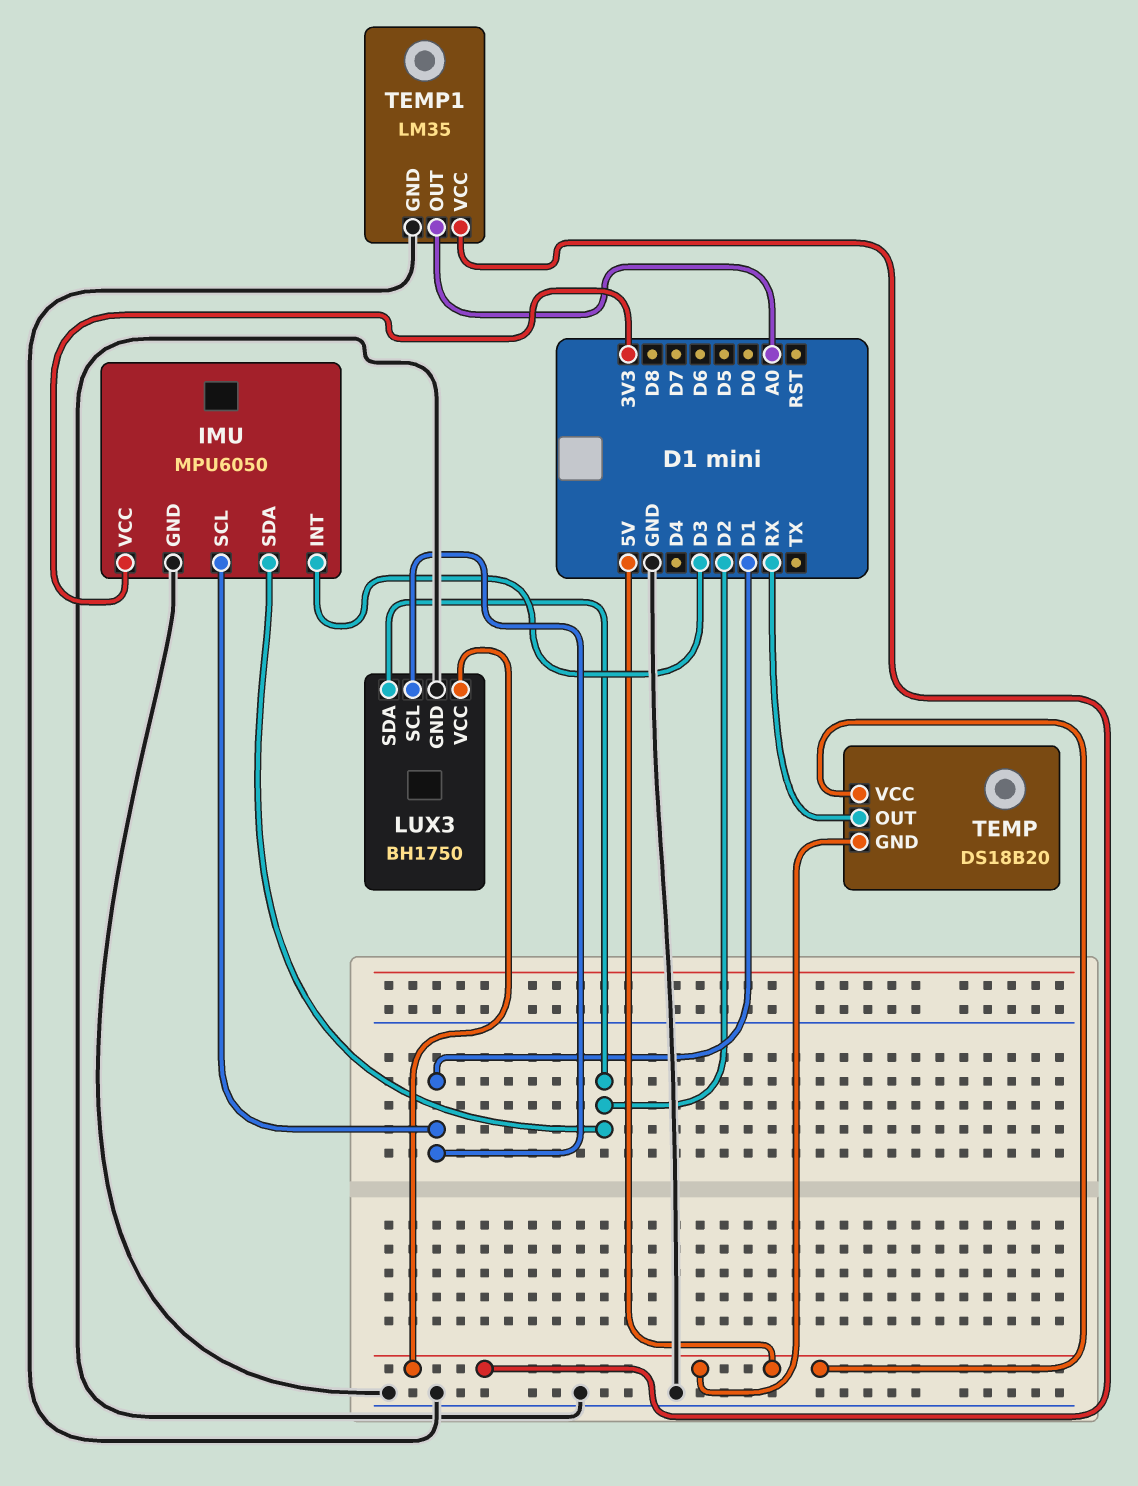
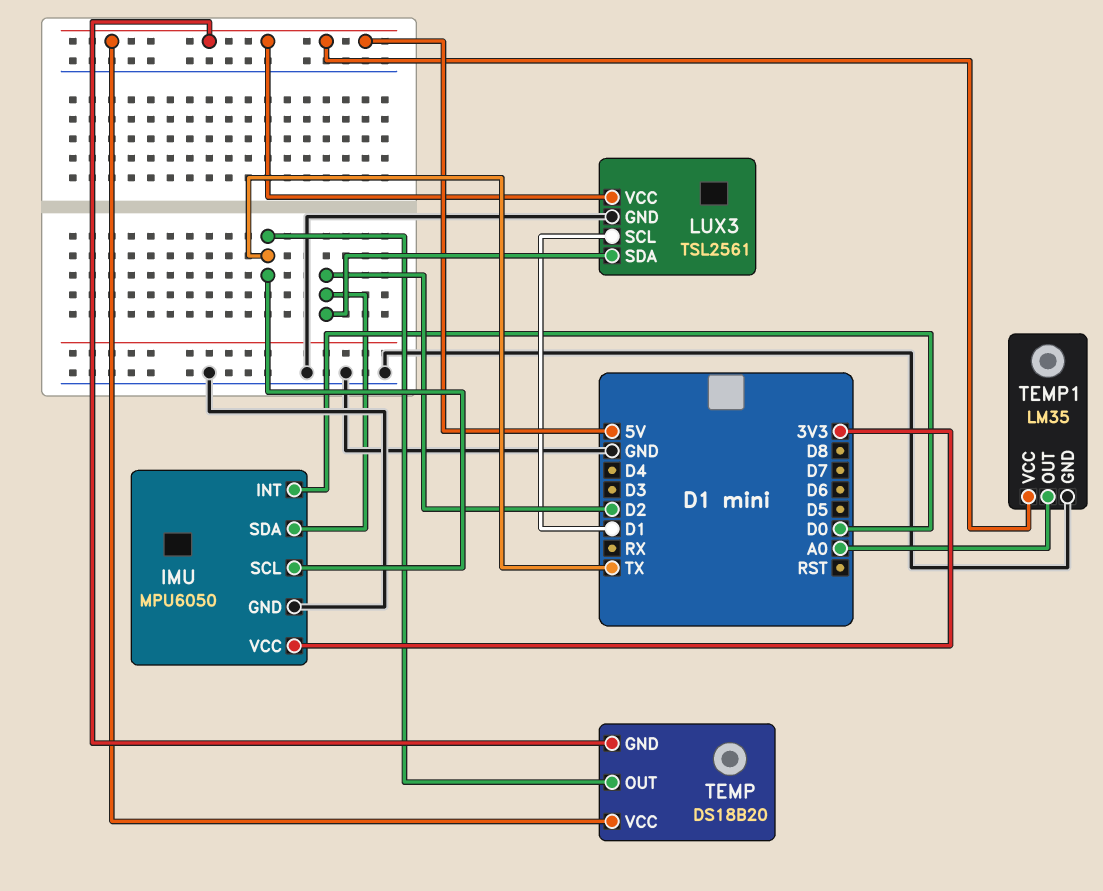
IMU pin INT: D3 -> D0
IMU pin SCL: D1 -> TX
LUX3: BH1750 -> TSL2561
TEMP pin OUT: RX -> TX

